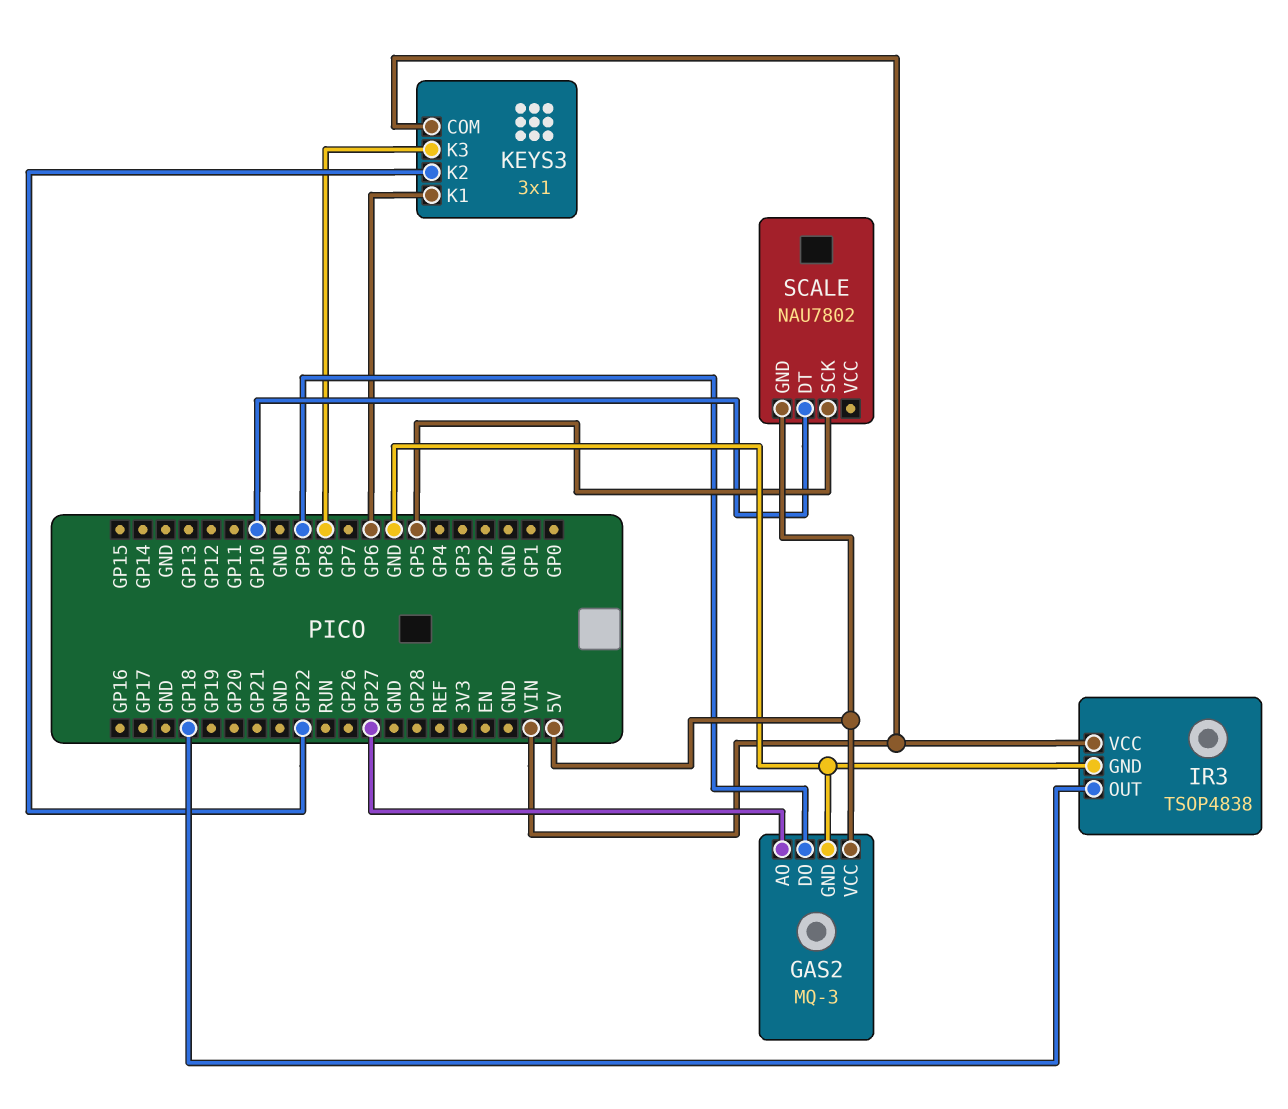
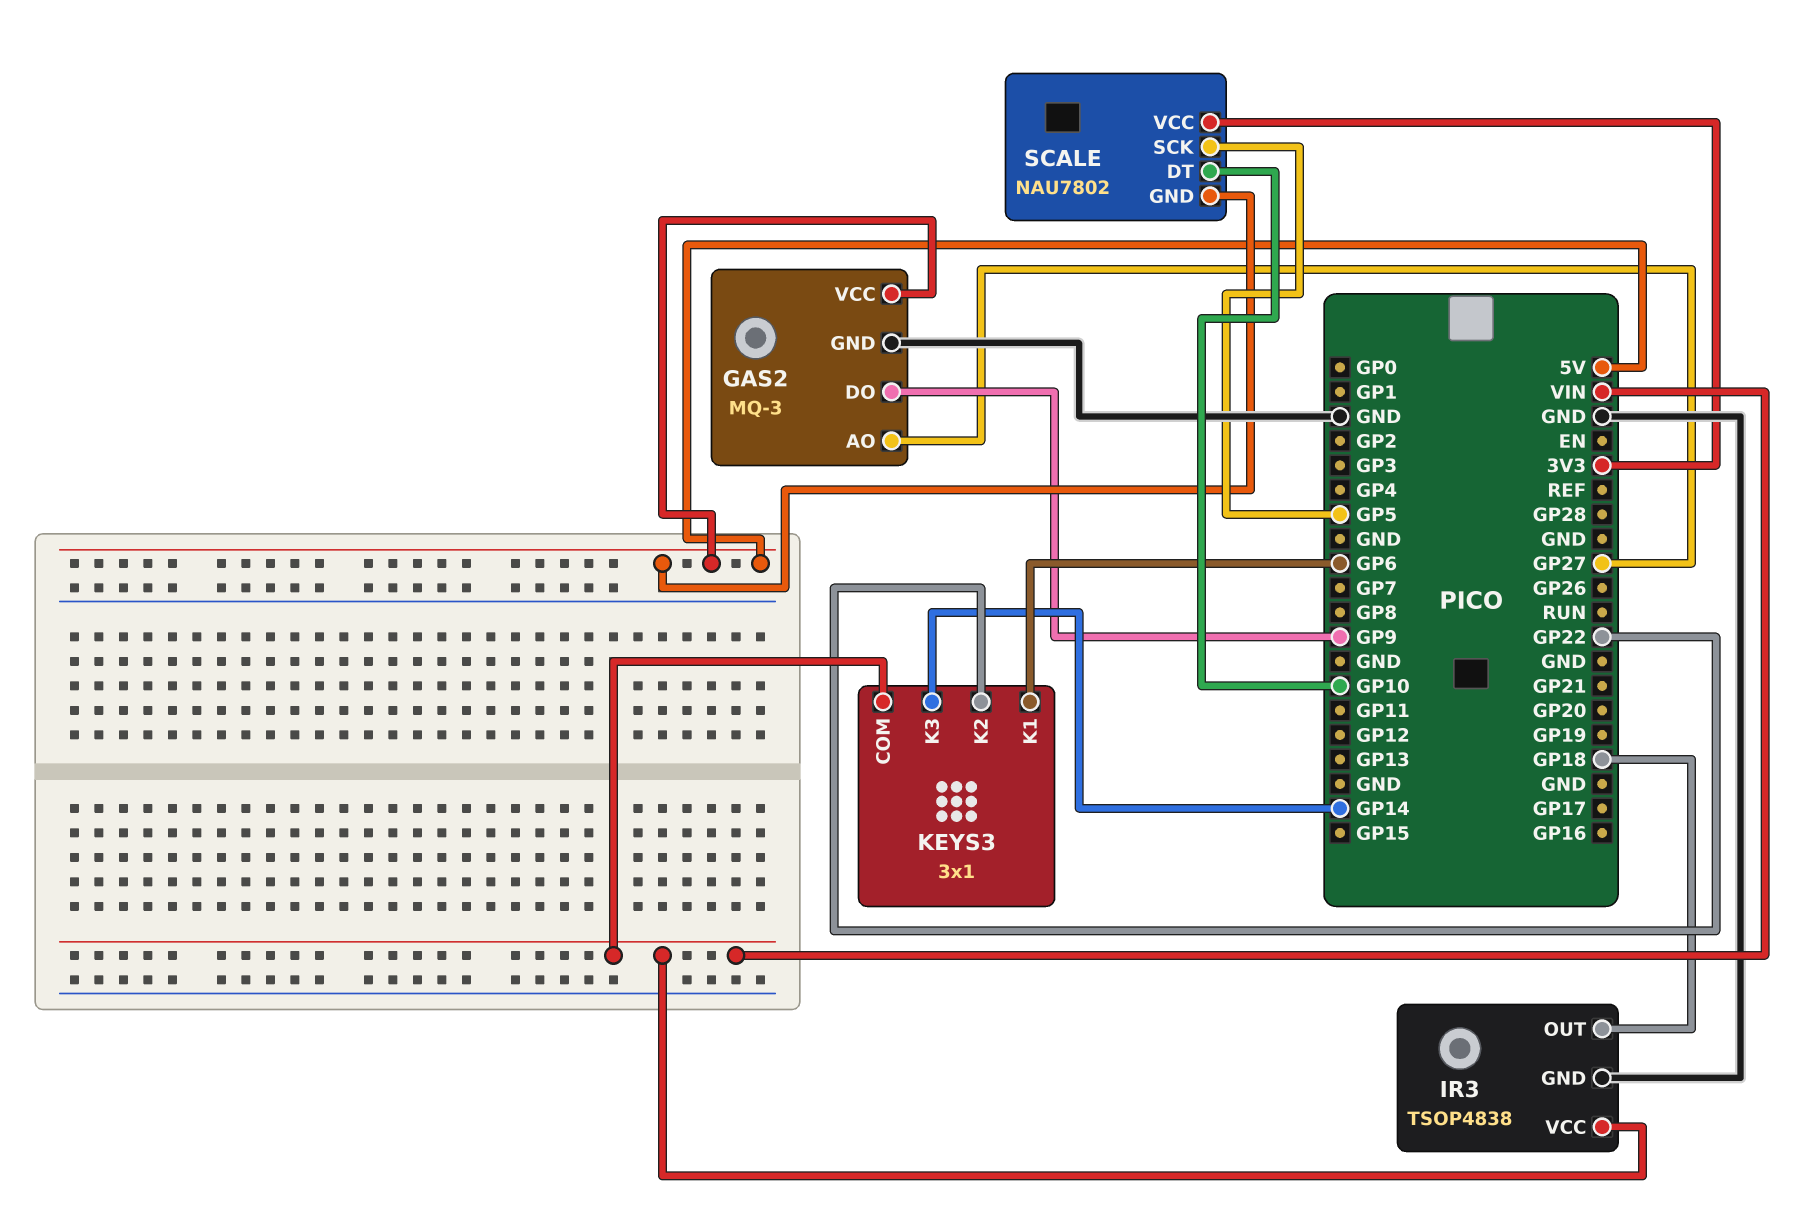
KEYS3 pin K3: GP8 -> GP14
SCALE pin VCC: none -> 3V3

